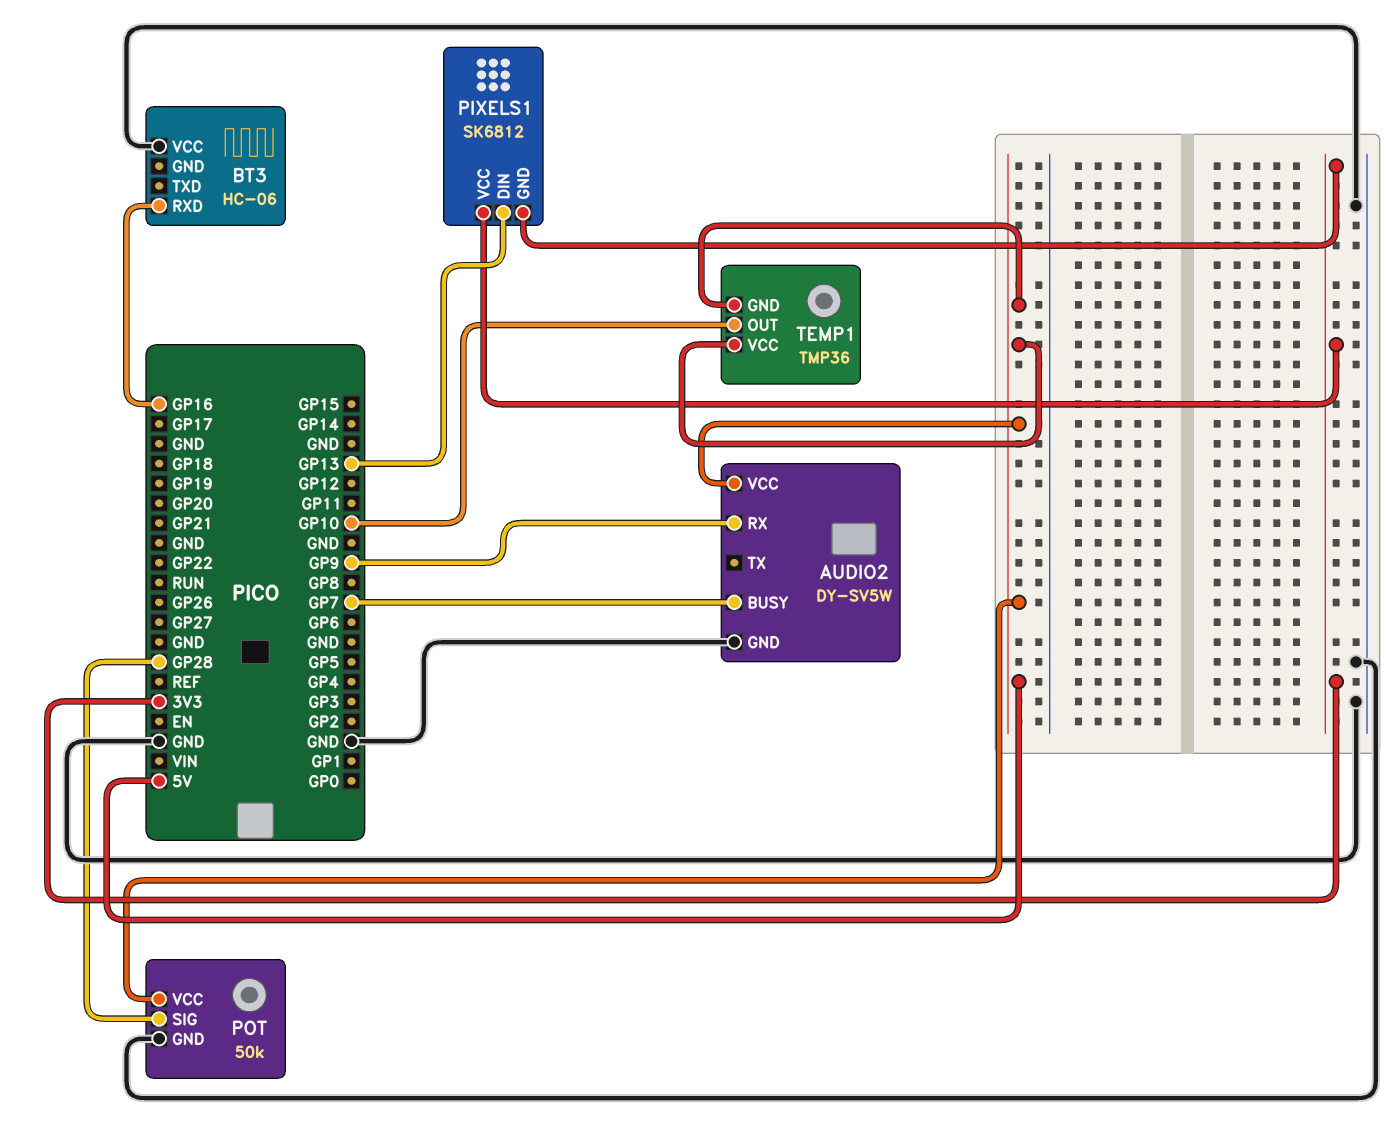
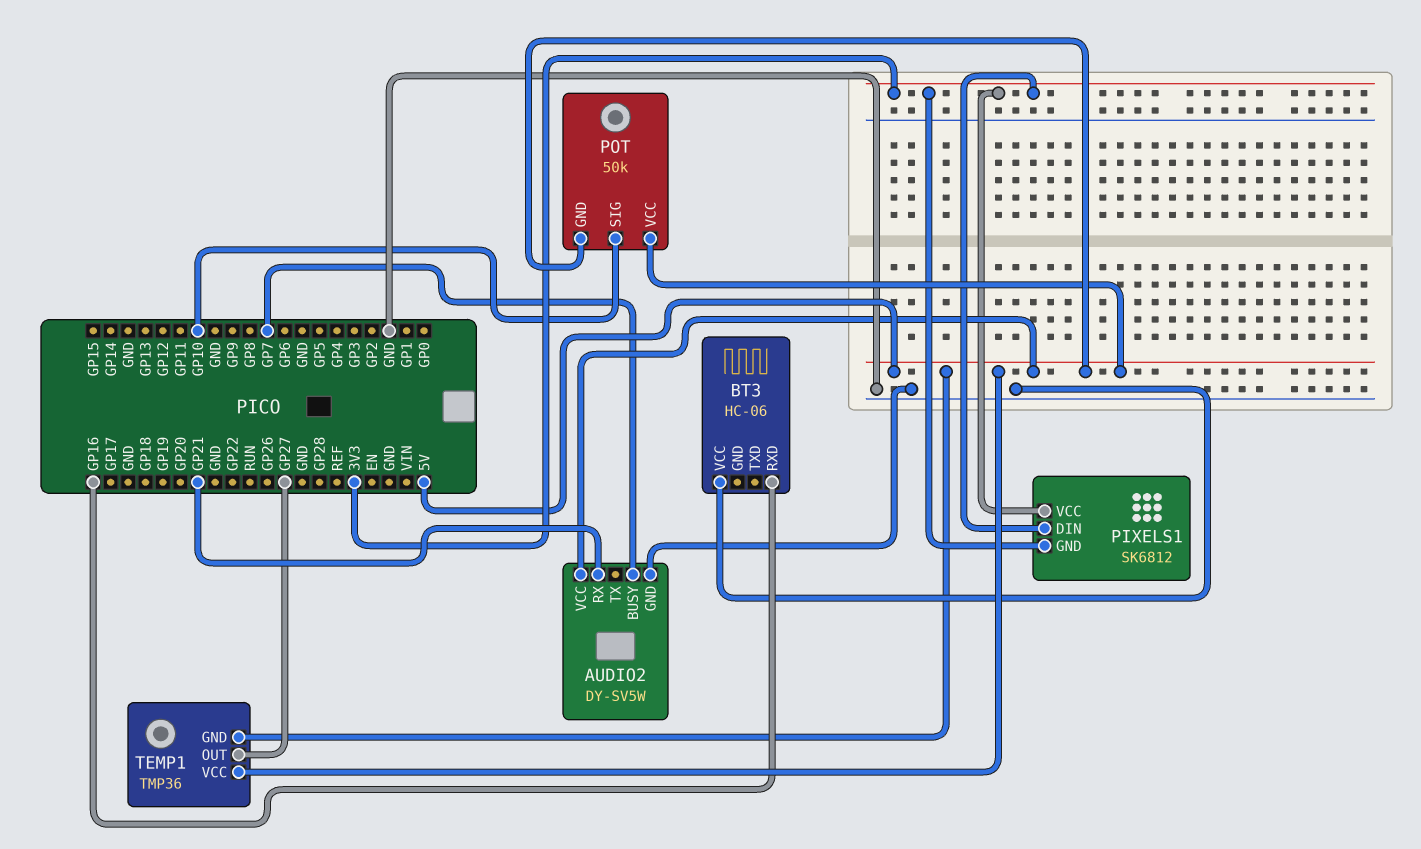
AUDIO2 pin RX: GP9 -> GP21
PIXELS1 pin DIN: GP13 -> 3V3
POT pin GND: GND -> 5V
POT pin SIG: GP28 -> GP10
TEMP1 pin OUT: GP10 -> GP27

